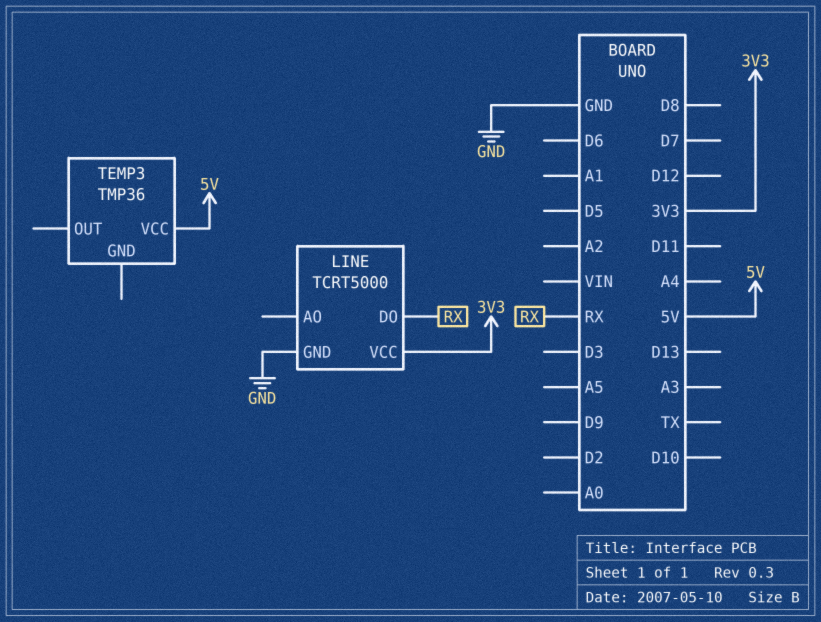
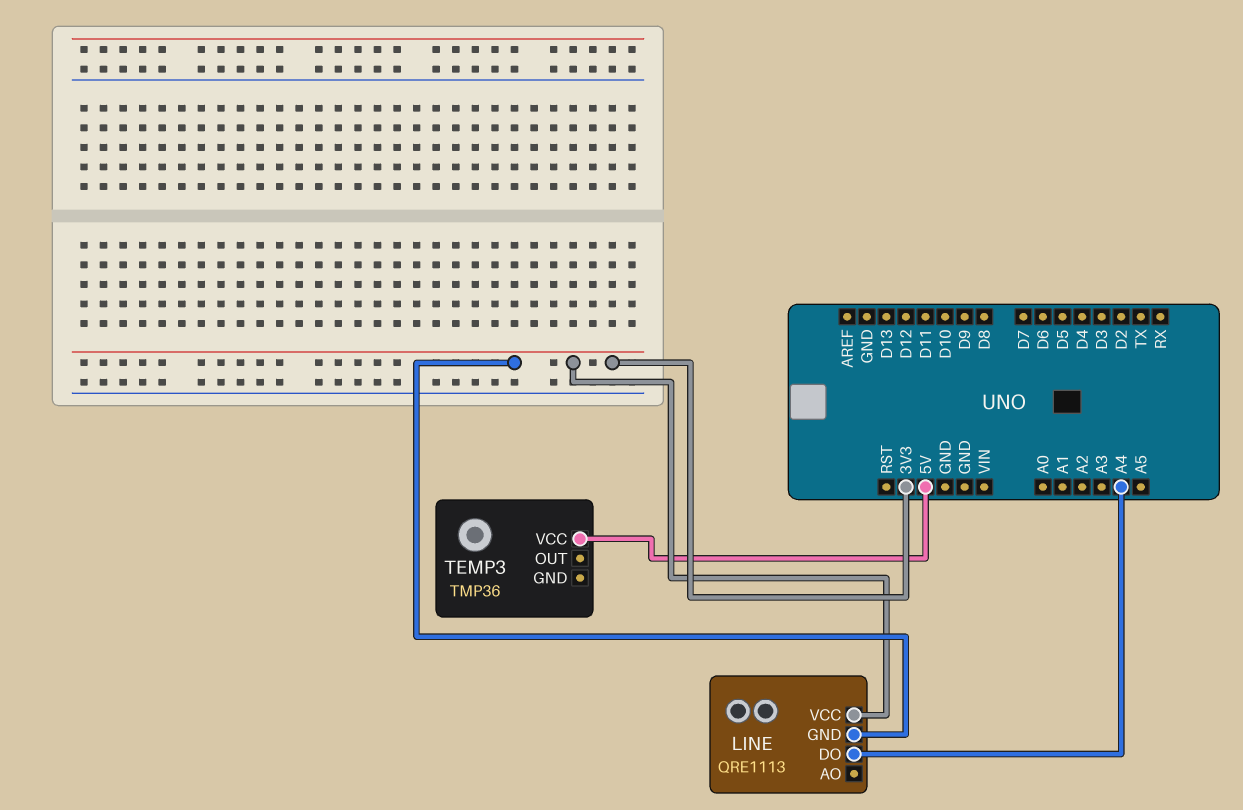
LINE: TCRT5000 -> QRE1113
LINE pin DO: RX -> A4
LINE pin GND: GND -> 3V3

